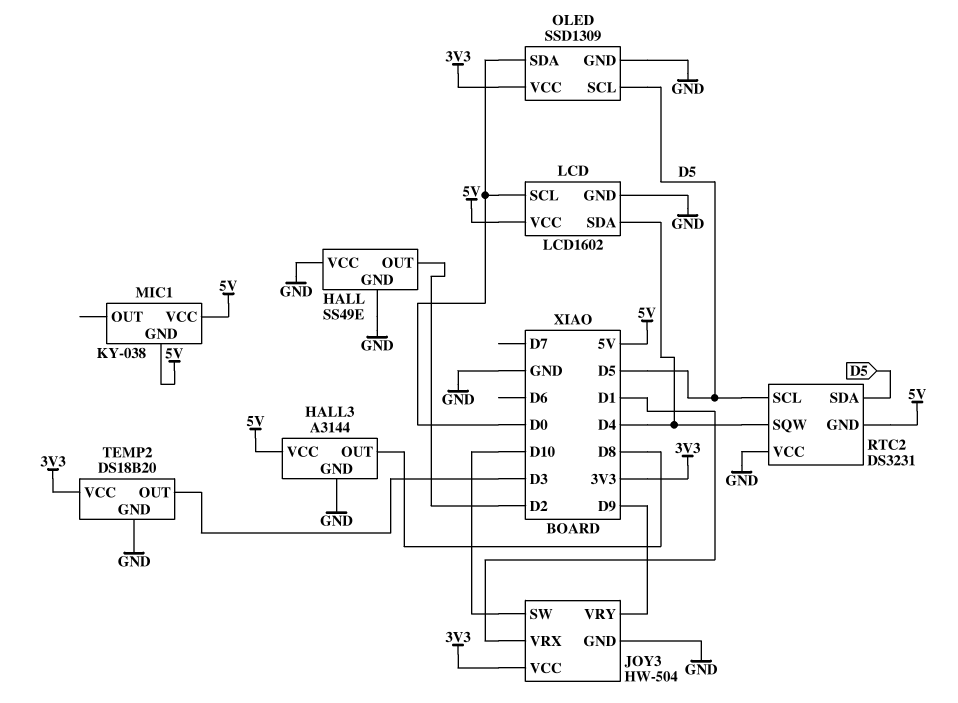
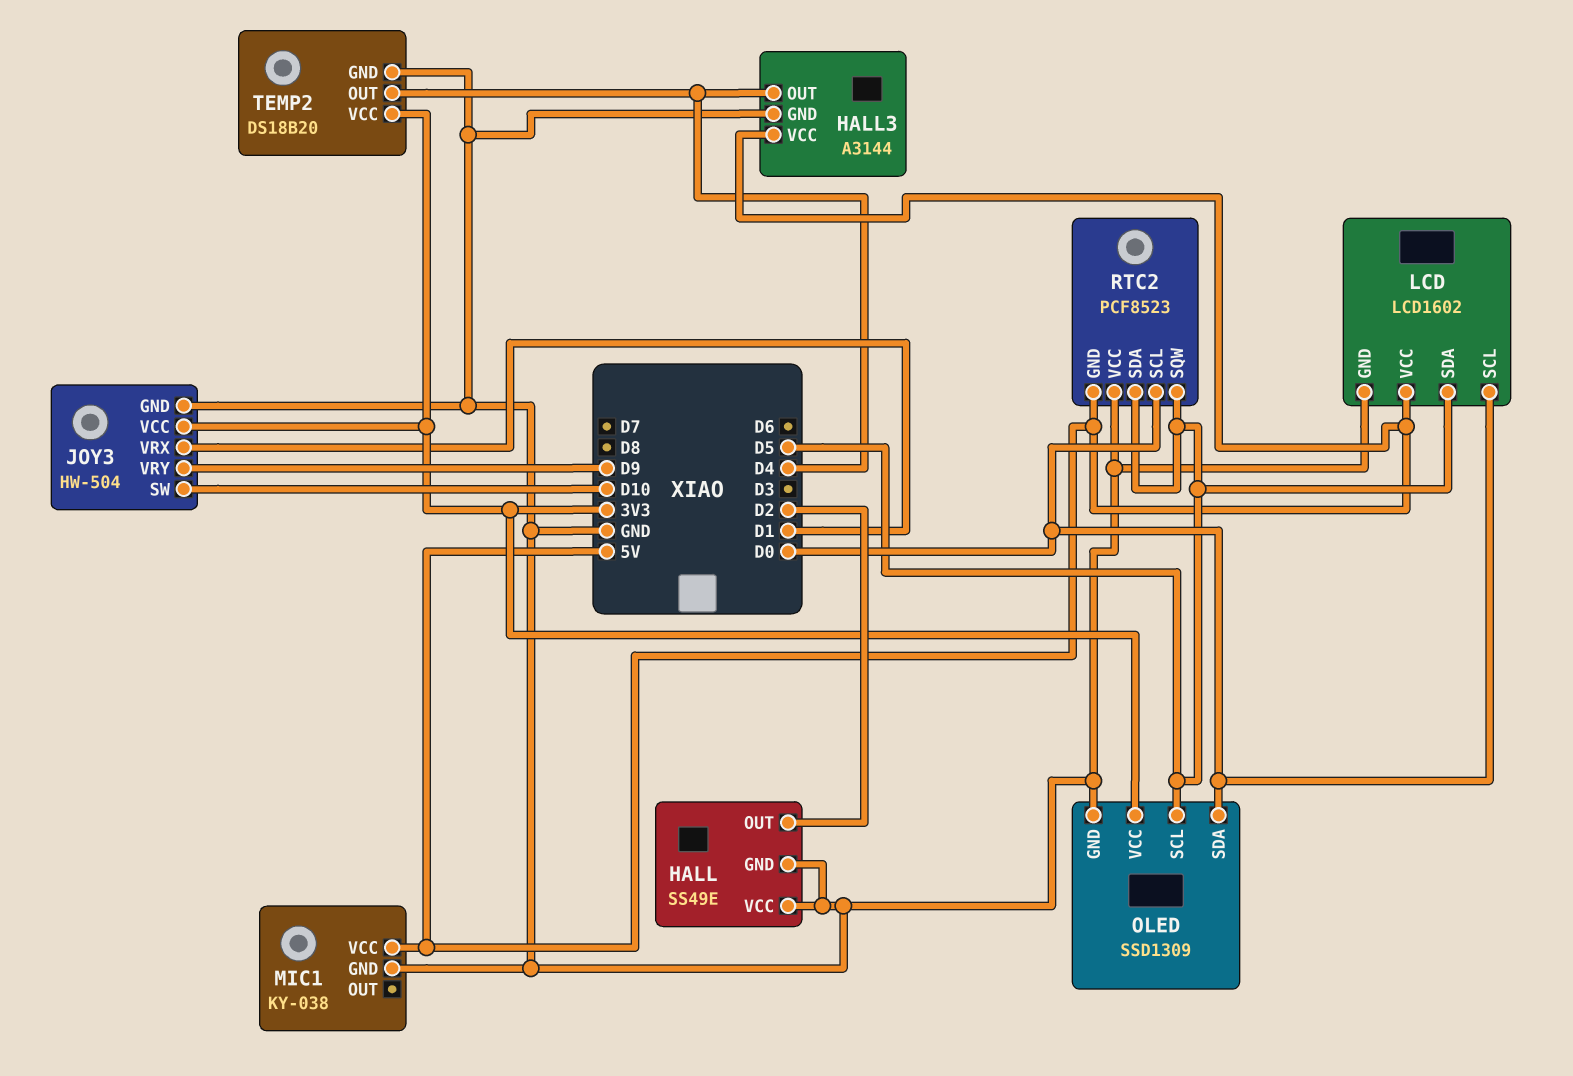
HALL3 pin OUT: D8 -> D4
LCD pin SDA: D4 -> D5
MIC1 pin GND: 5V -> GND
RTC2: DS3231 -> PCF8523
RTC2 pin SCL: D5 -> D0
RTC2 pin SQW: D4 -> D5
TEMP2 pin OUT: D3 -> D4

